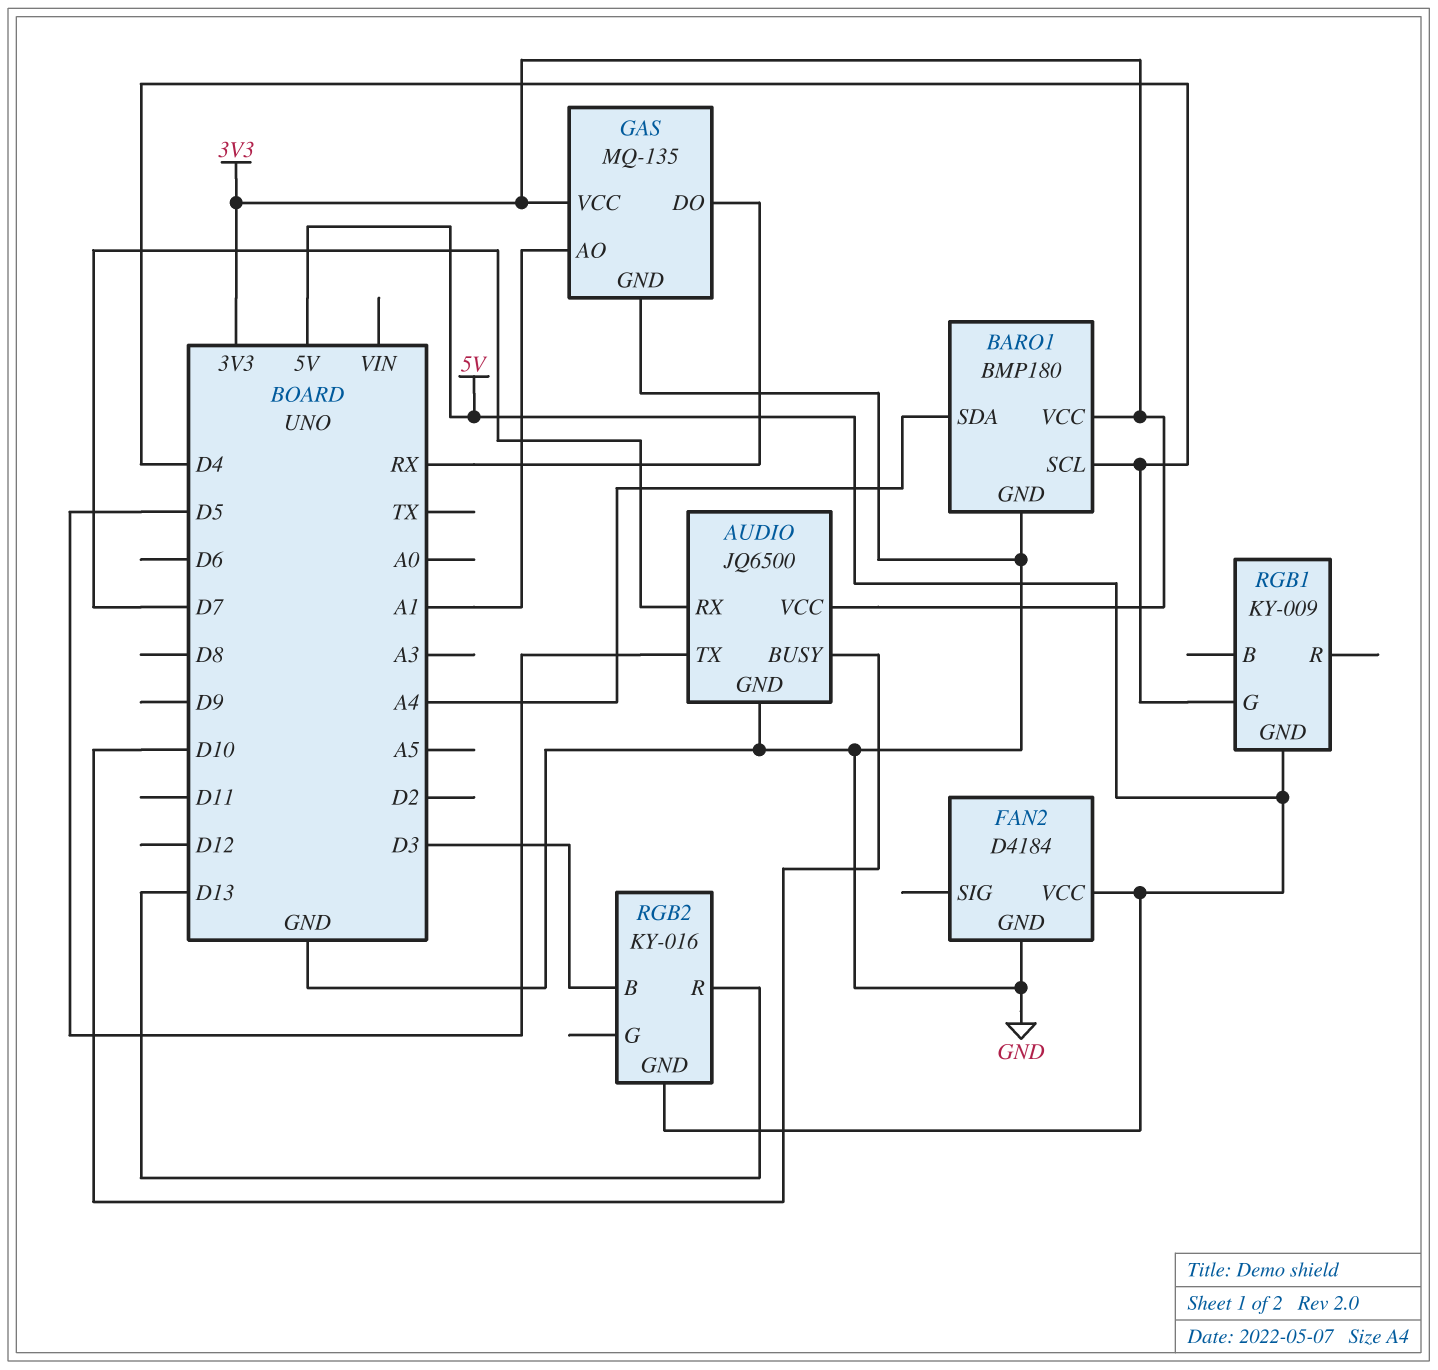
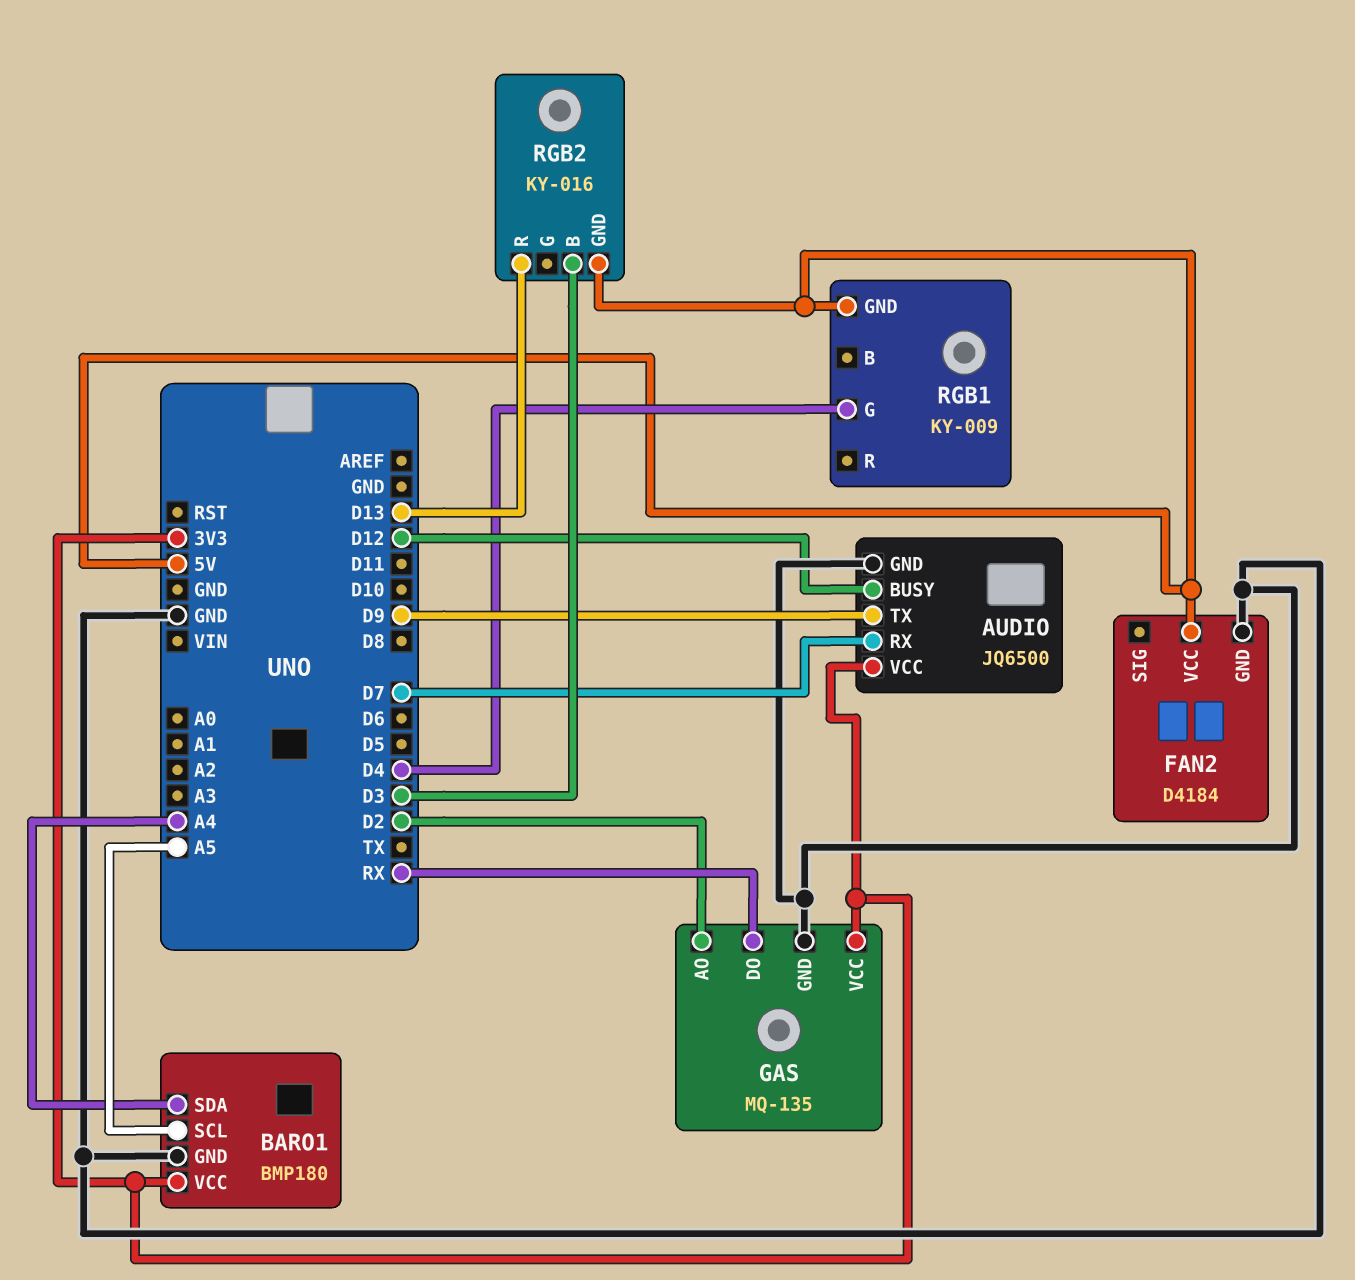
AUDIO pin BUSY: D10 -> D12
AUDIO pin TX: D5 -> D9
BARO1 pin SCL: D4 -> A5
GAS pin AO: A1 -> D2

